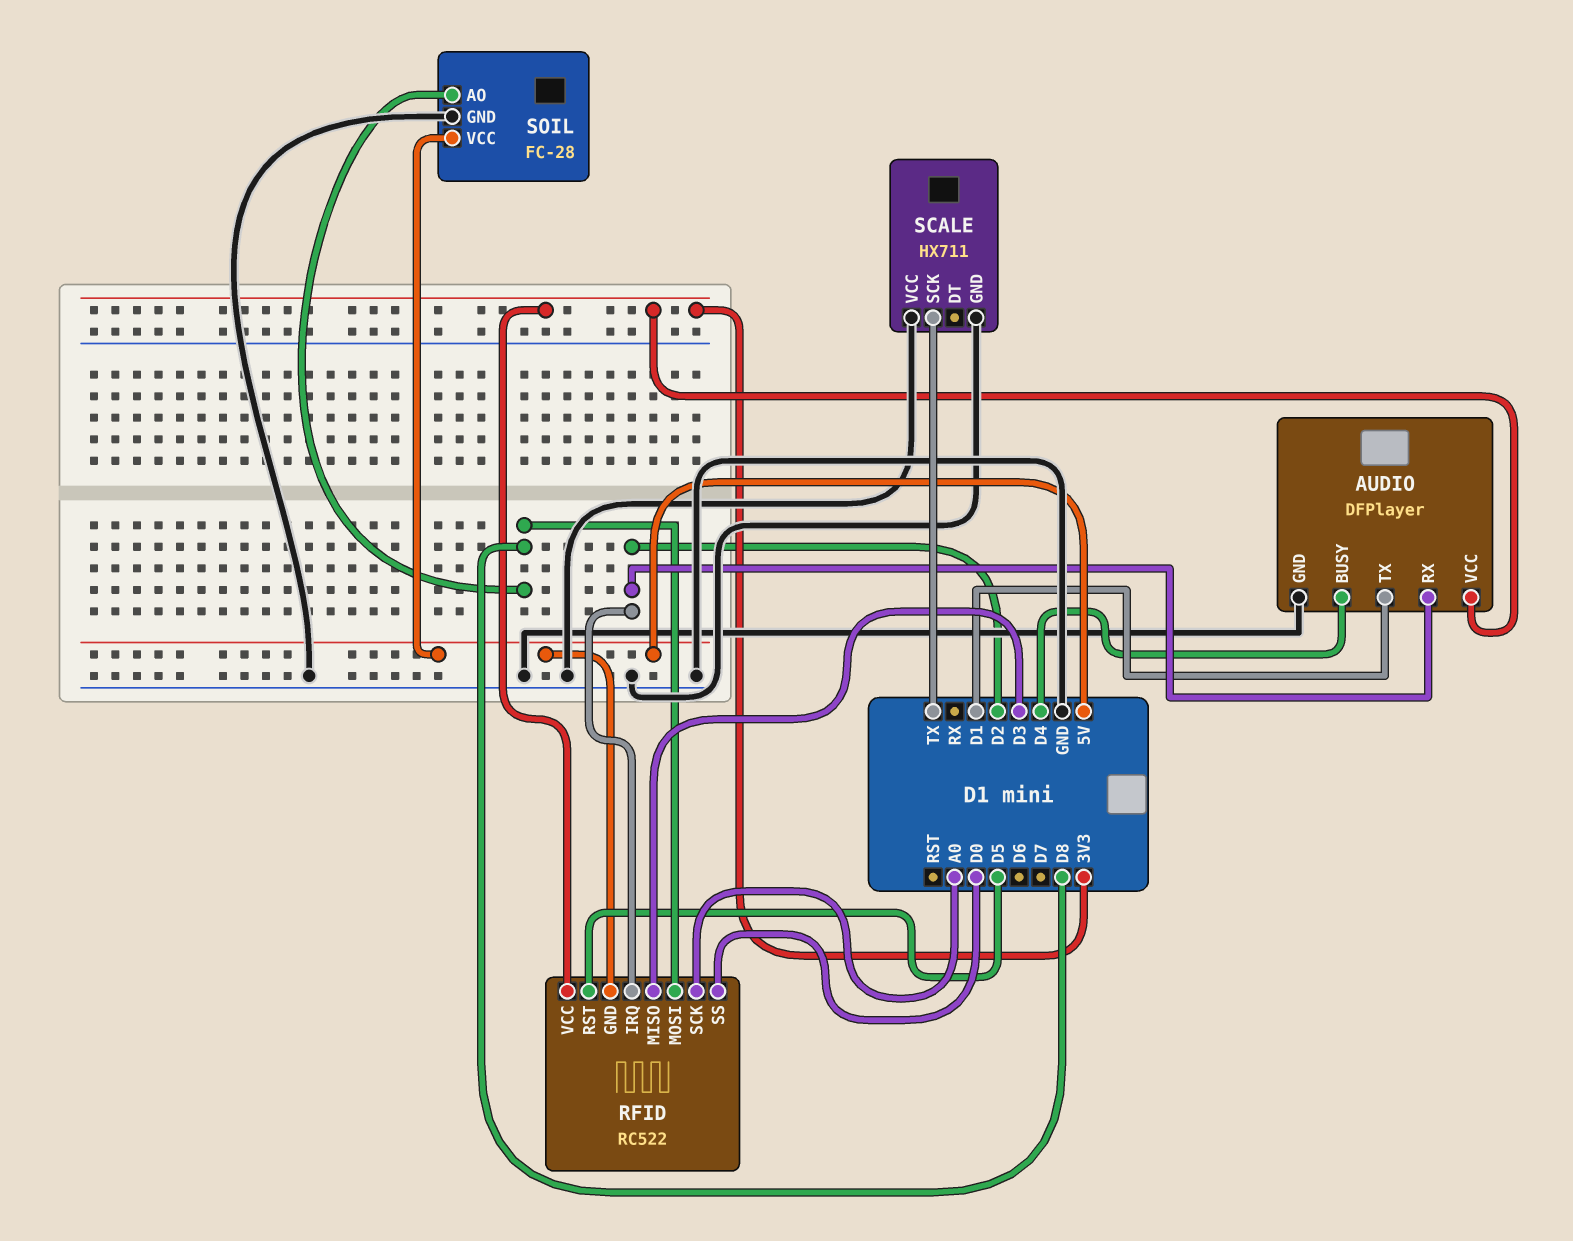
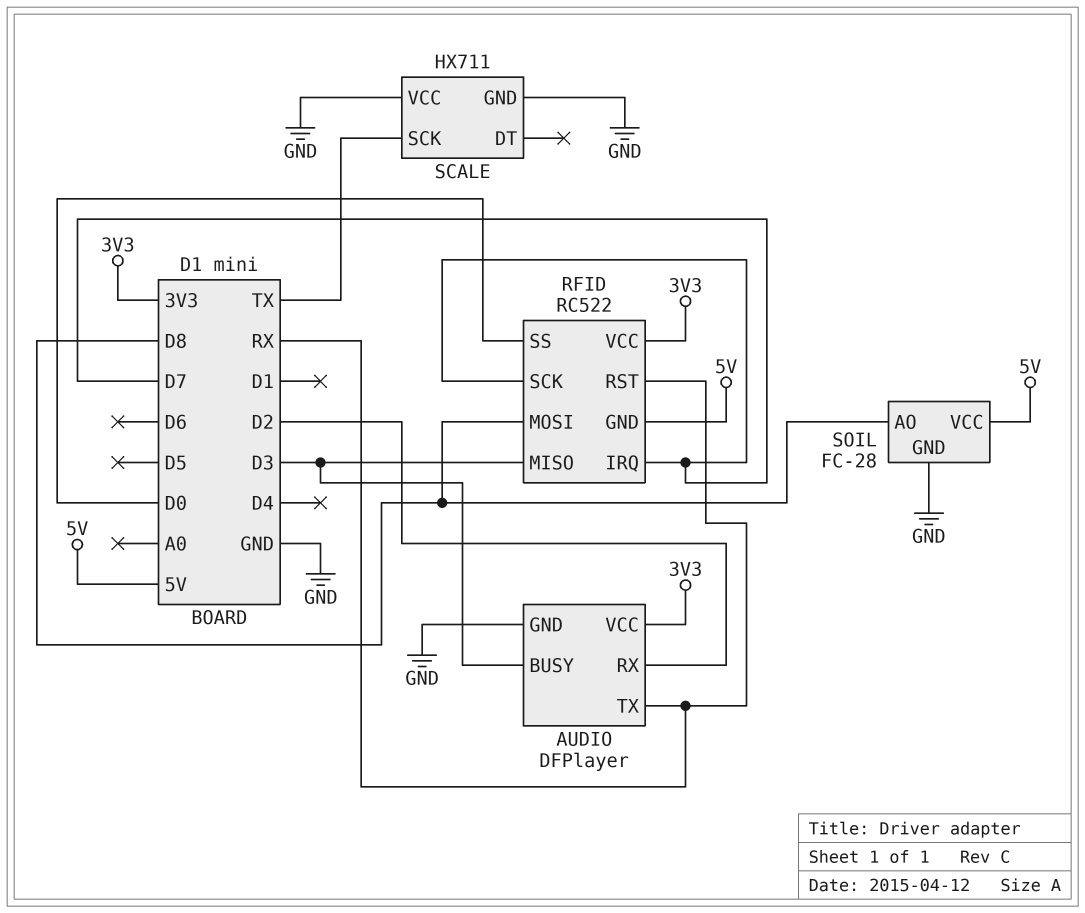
AUDIO pin BUSY: D4 -> D3
AUDIO pin TX: D1 -> RX
RFID pin IRQ: D2 -> D7
RFID pin RST: D5 -> RX
RFID pin SCK: A0 -> D7

